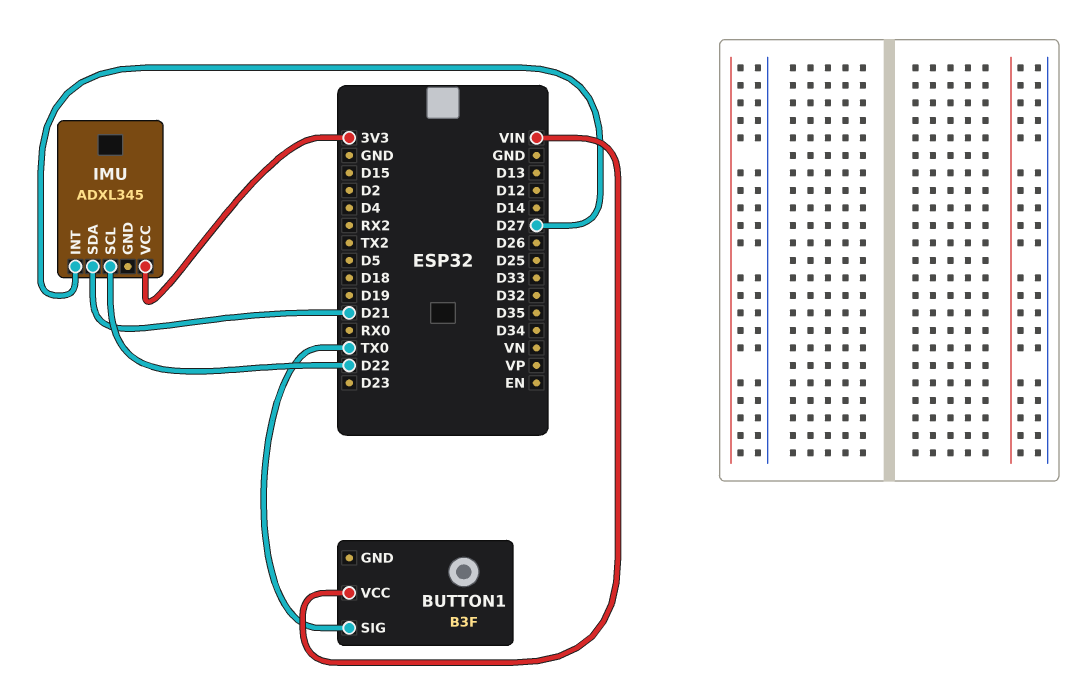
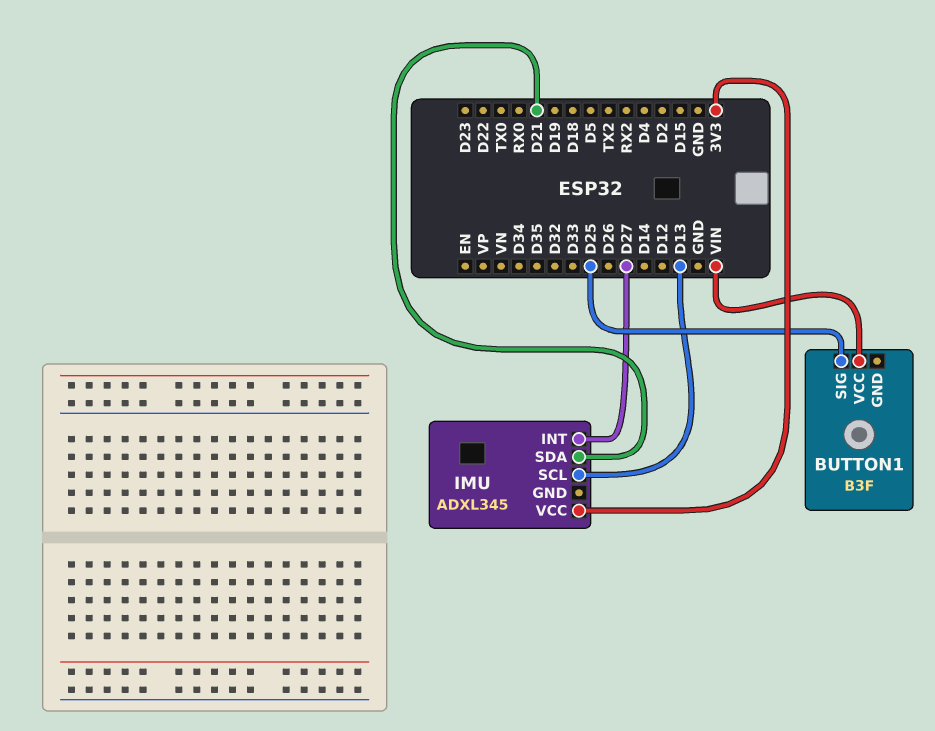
BUTTON1 pin SIG: TX0 -> D25
IMU pin SCL: D22 -> D13

